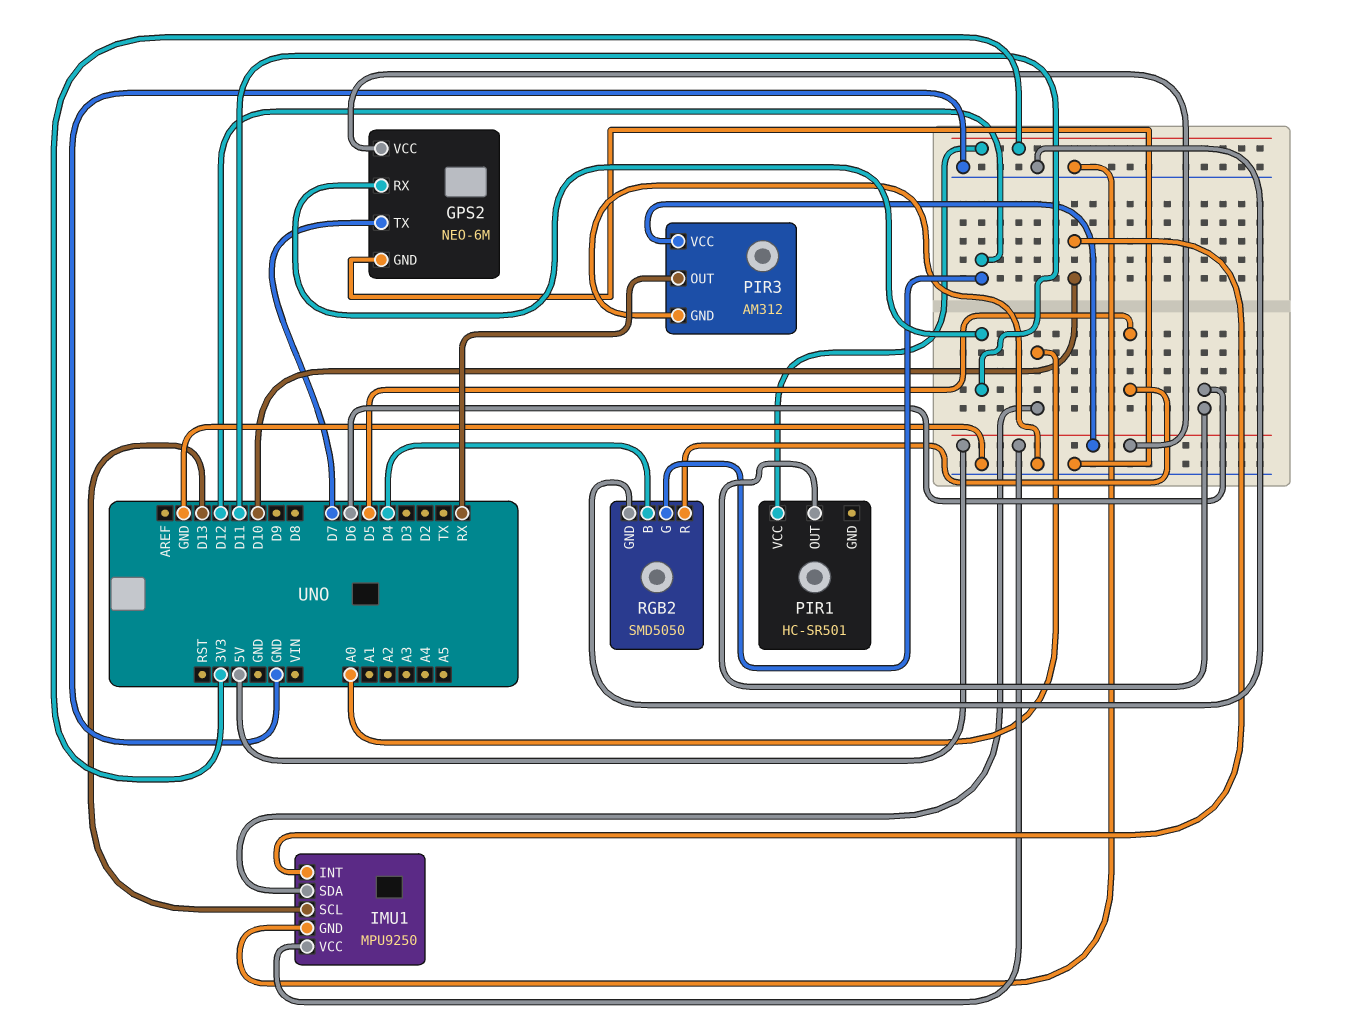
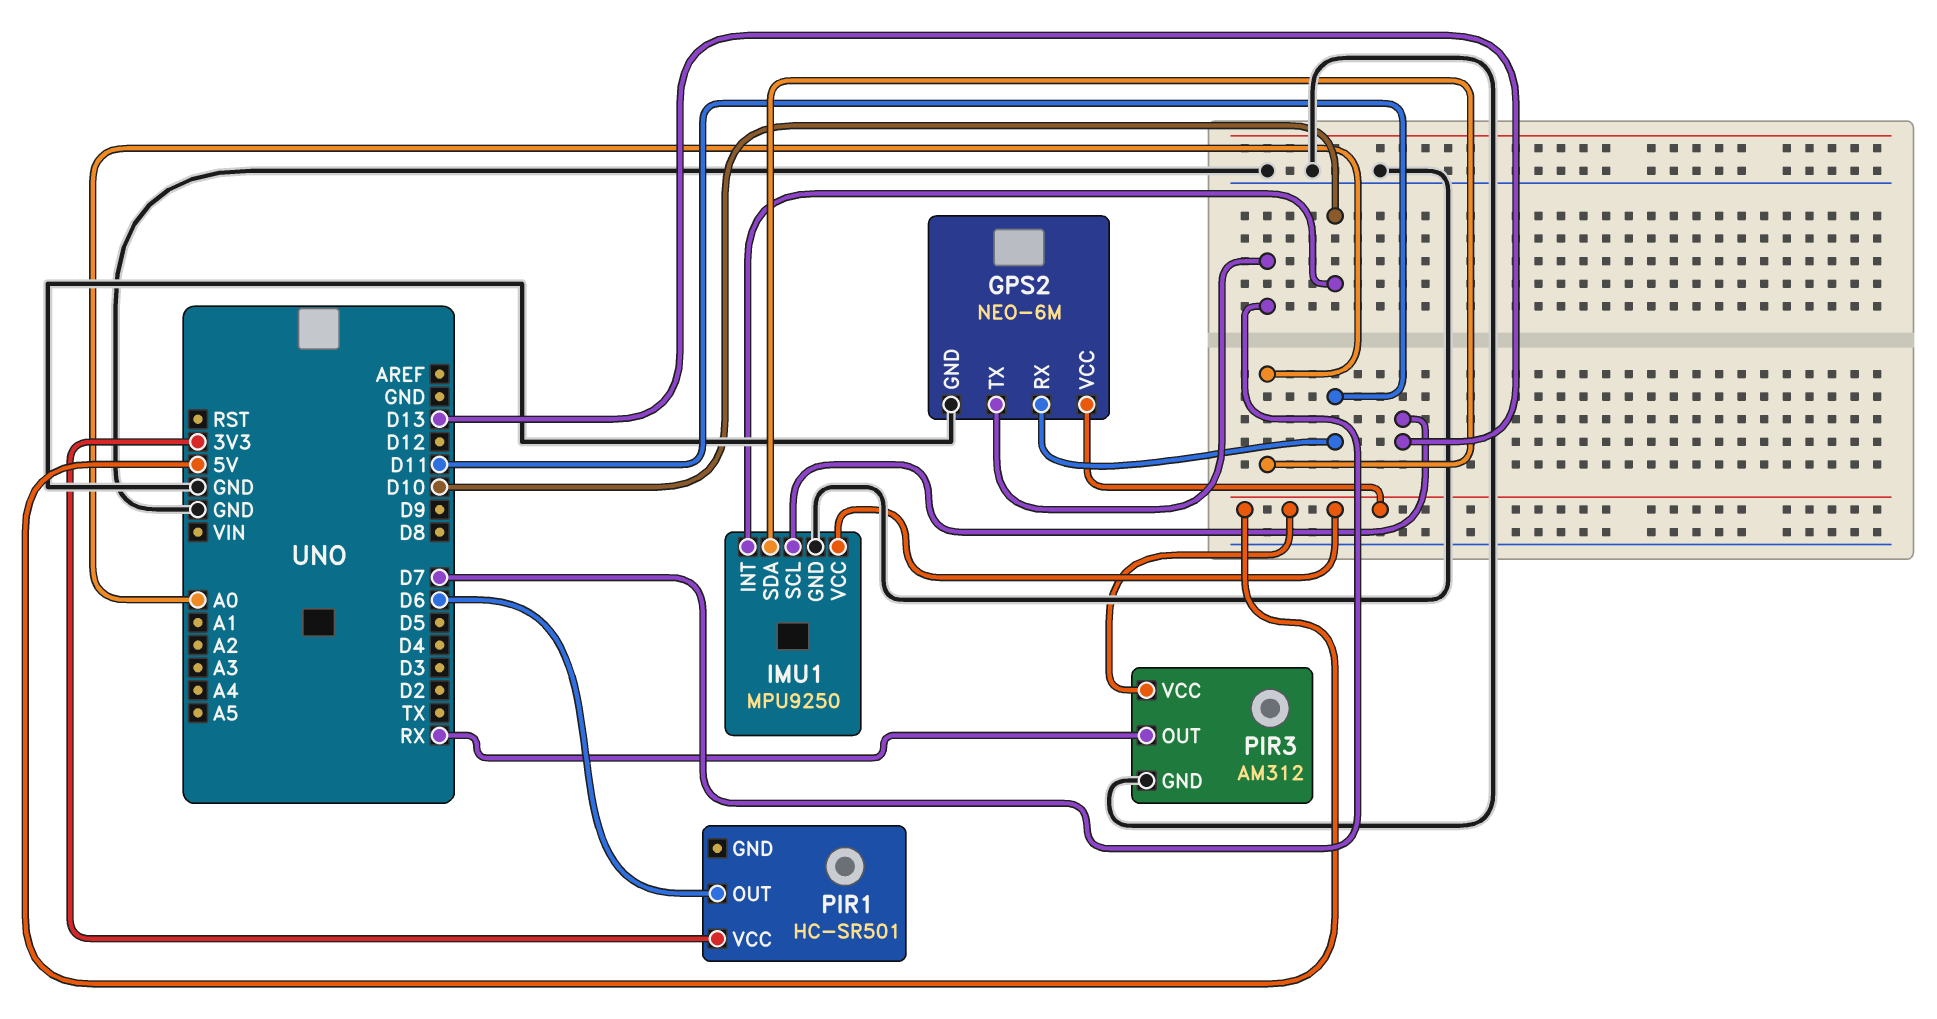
RGB2: SMD5050 -> none
RGB2 pin B: D4 -> none
RGB2 pin G: D12 -> none
RGB2 pin GND: GND -> none
RGB2 pin R: D5 -> none

